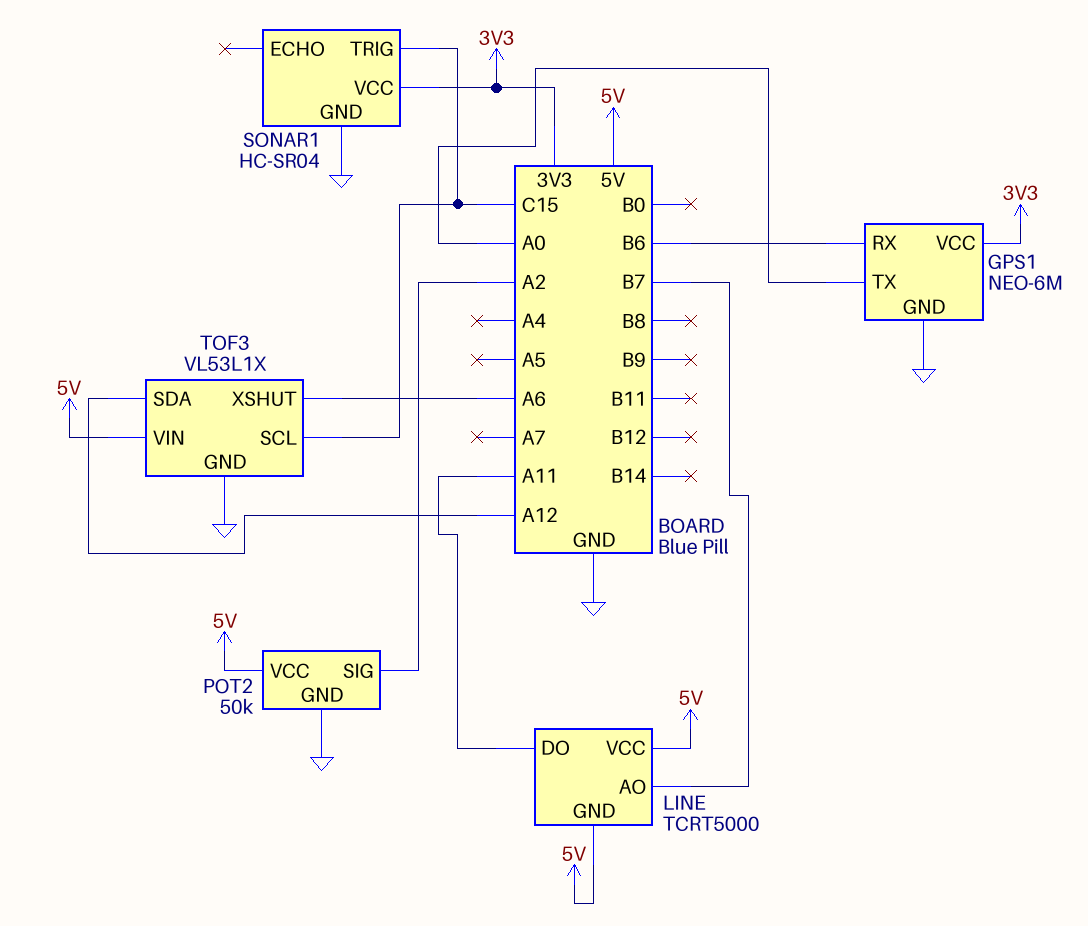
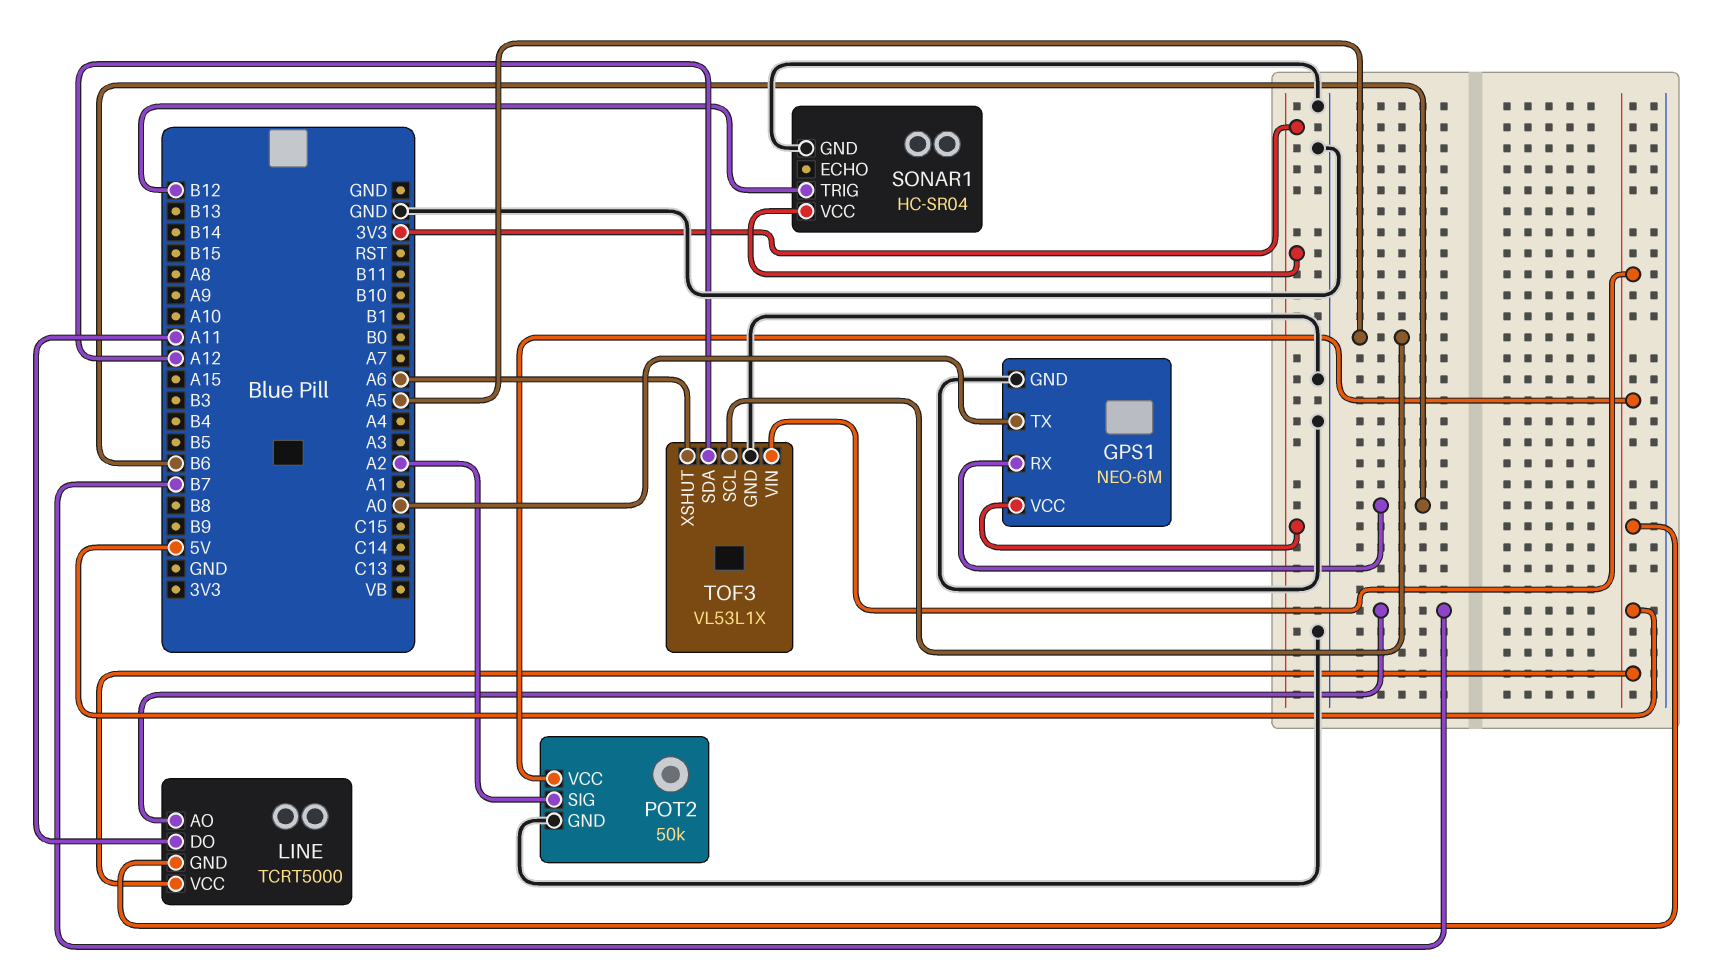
SONAR1 pin TRIG: C15 -> B12
TOF3 pin SCL: C15 -> A5

